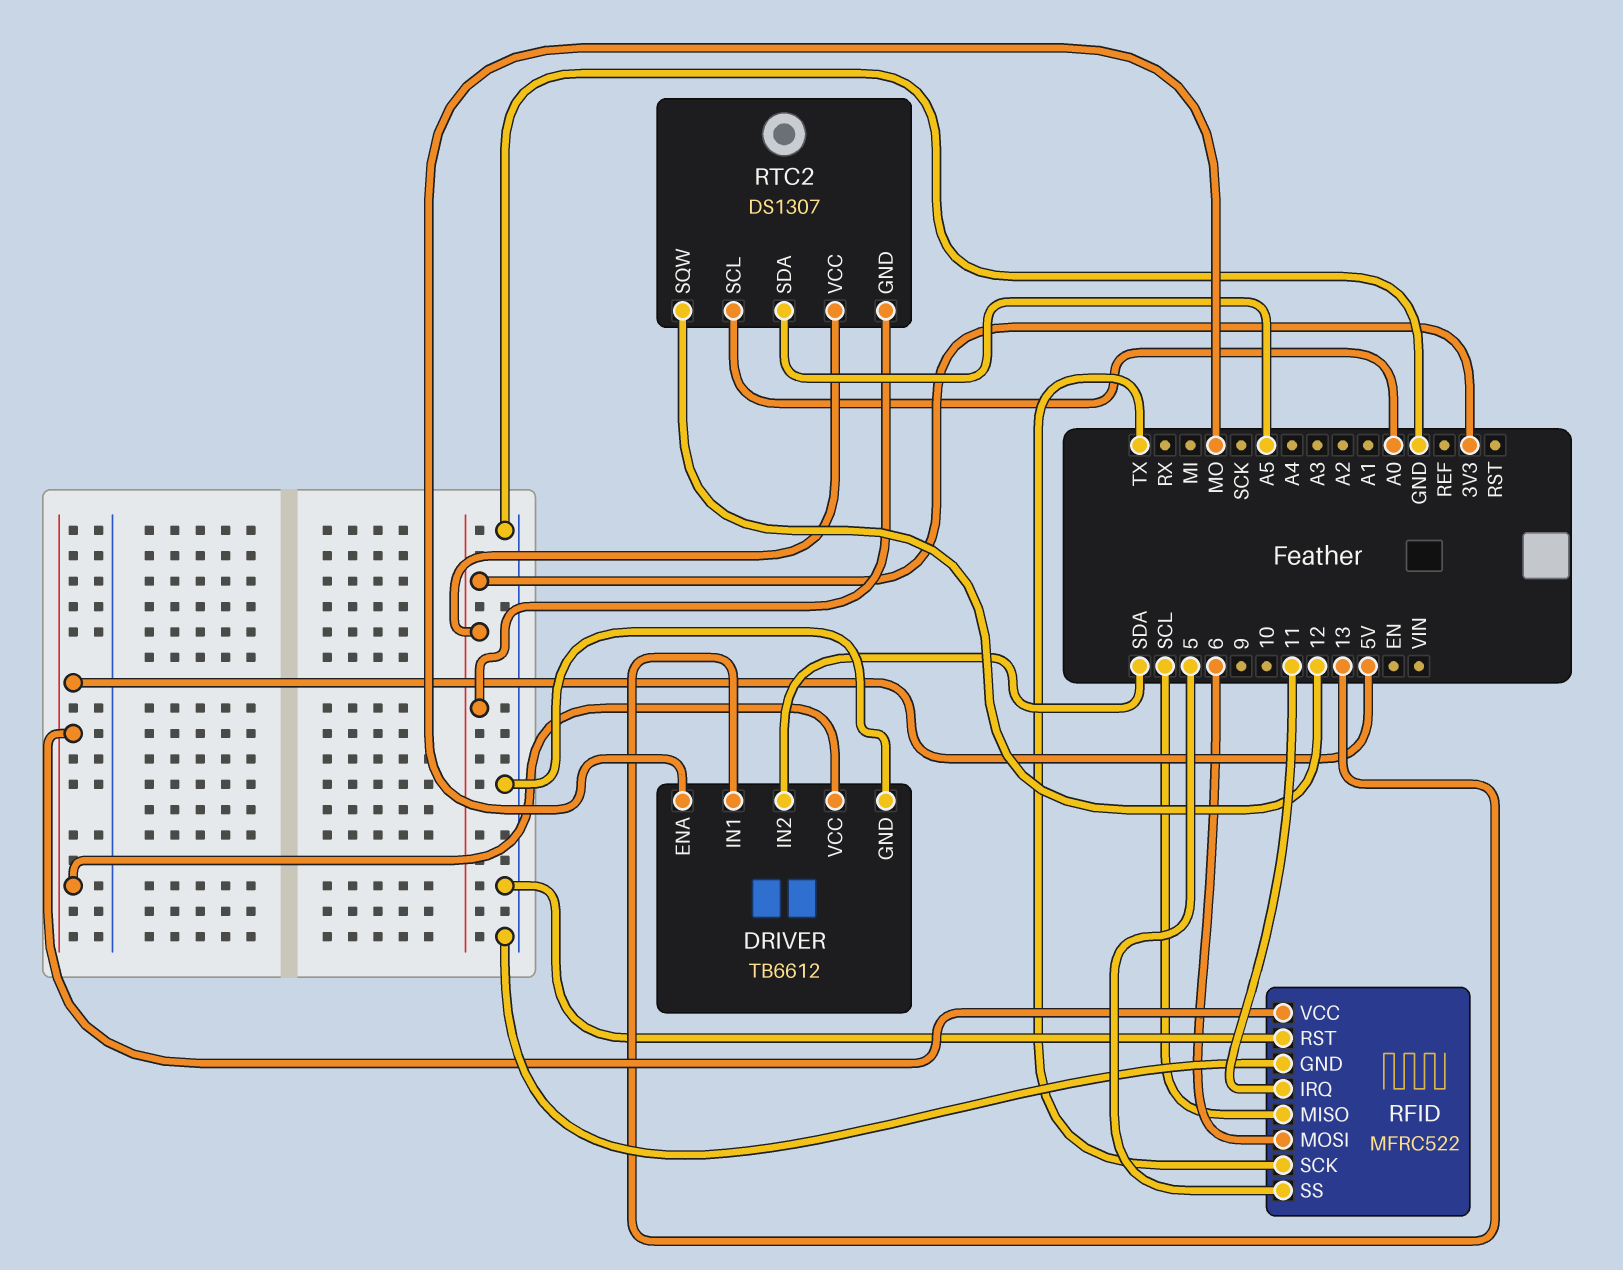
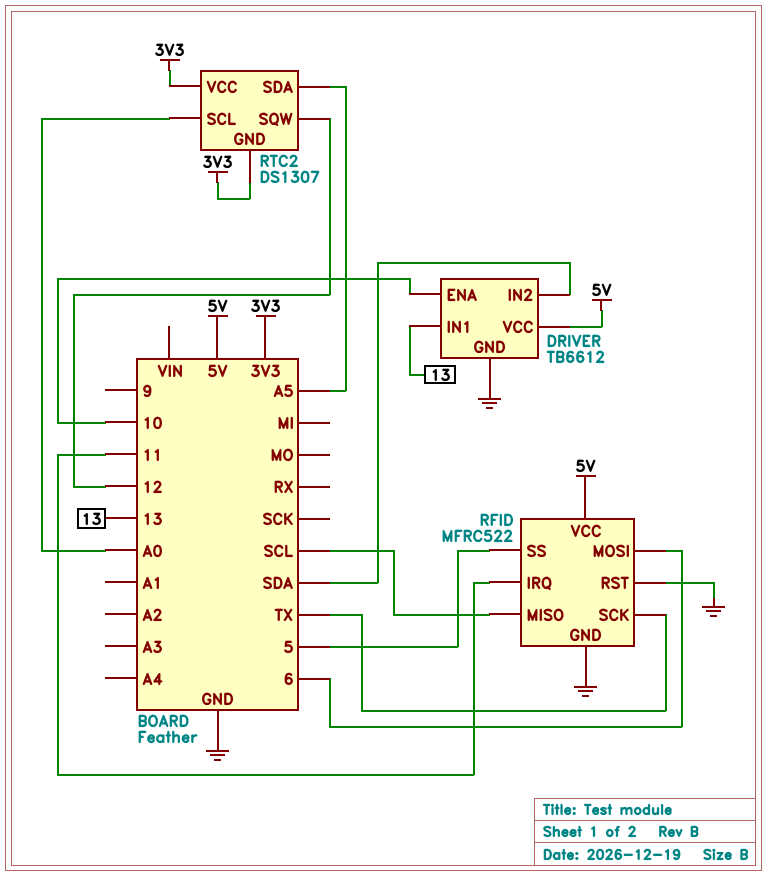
DRIVER pin ENA: MO -> 10

